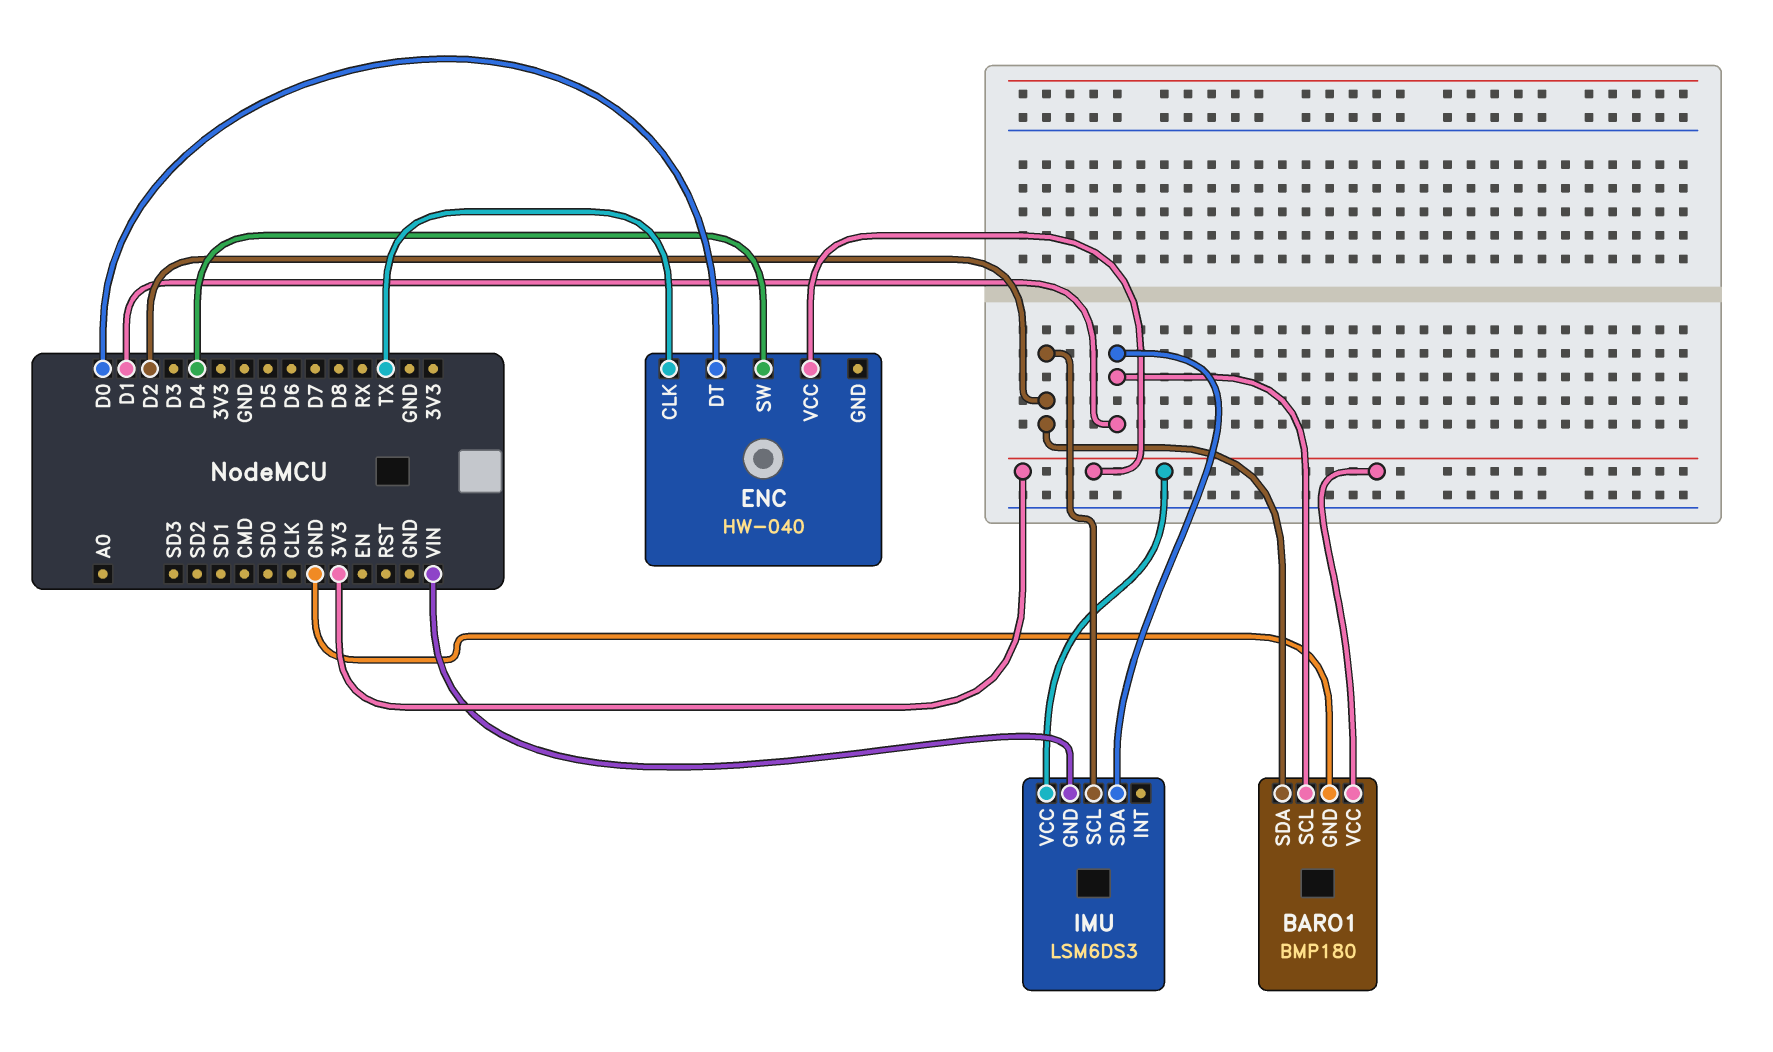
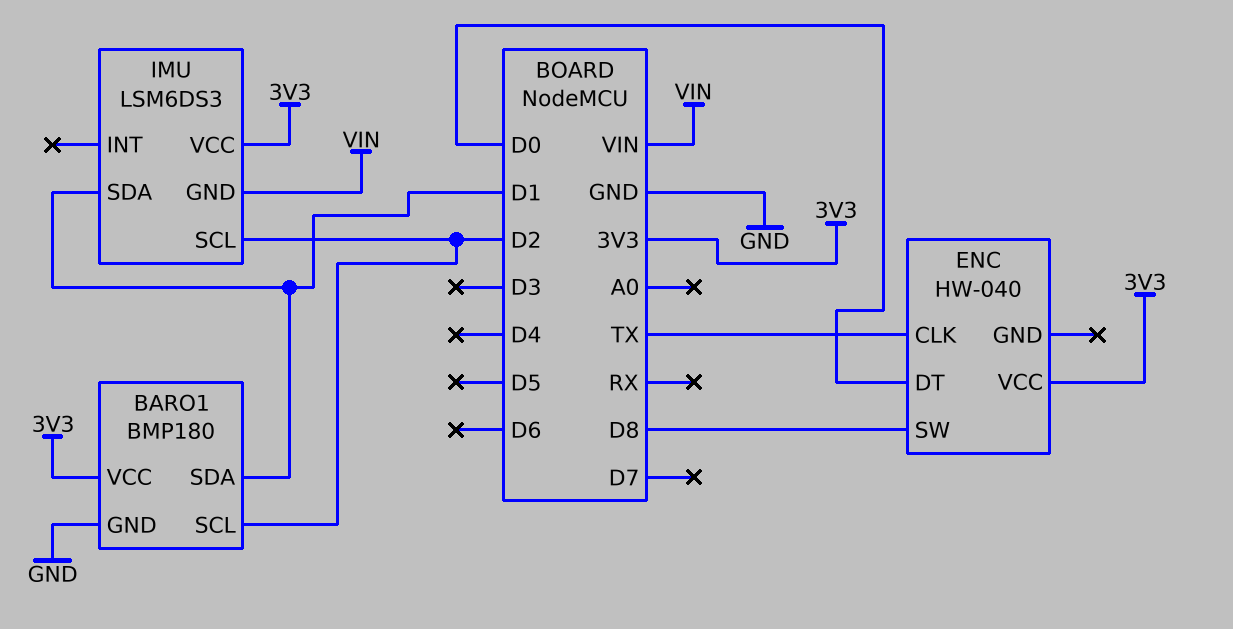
BARO1 pin SCL: D1 -> D2
BARO1 pin SDA: D2 -> D1
ENC pin SW: D4 -> D8

